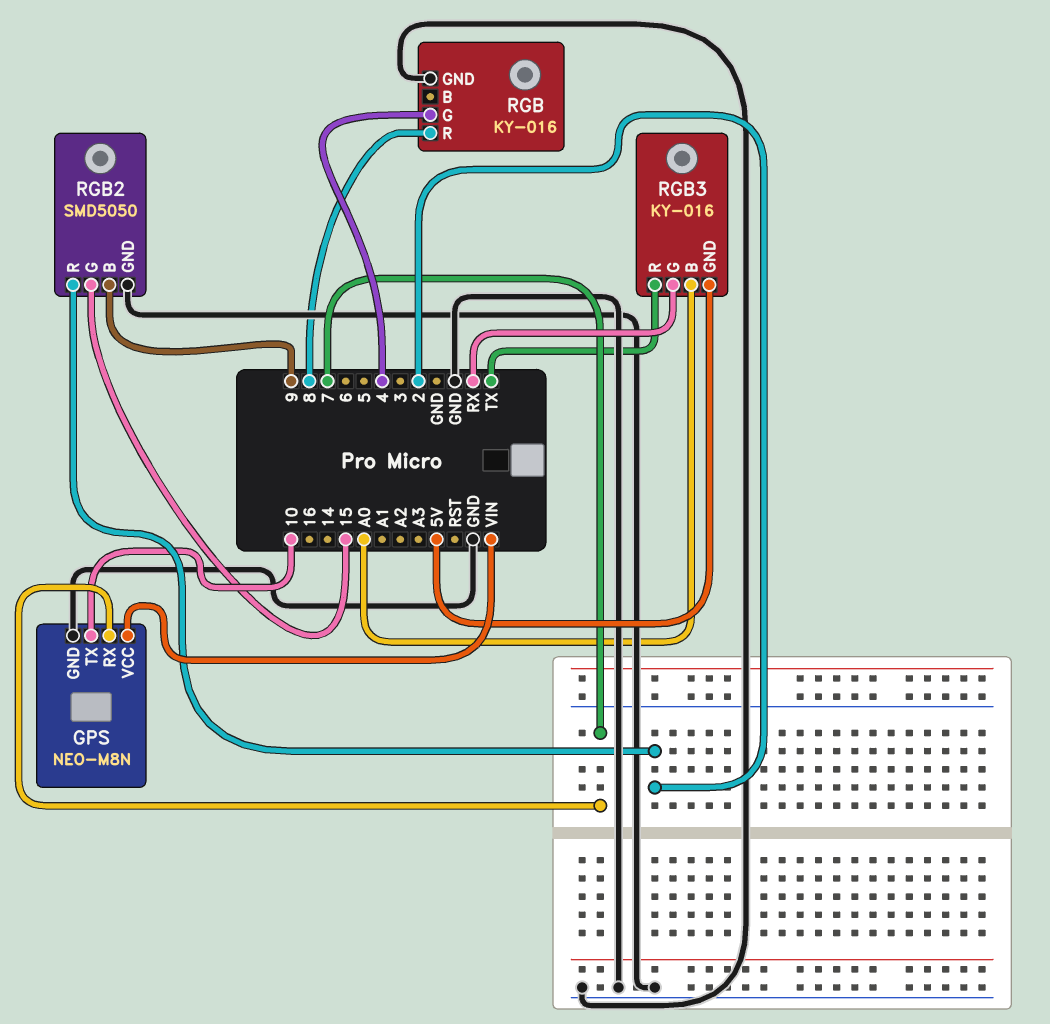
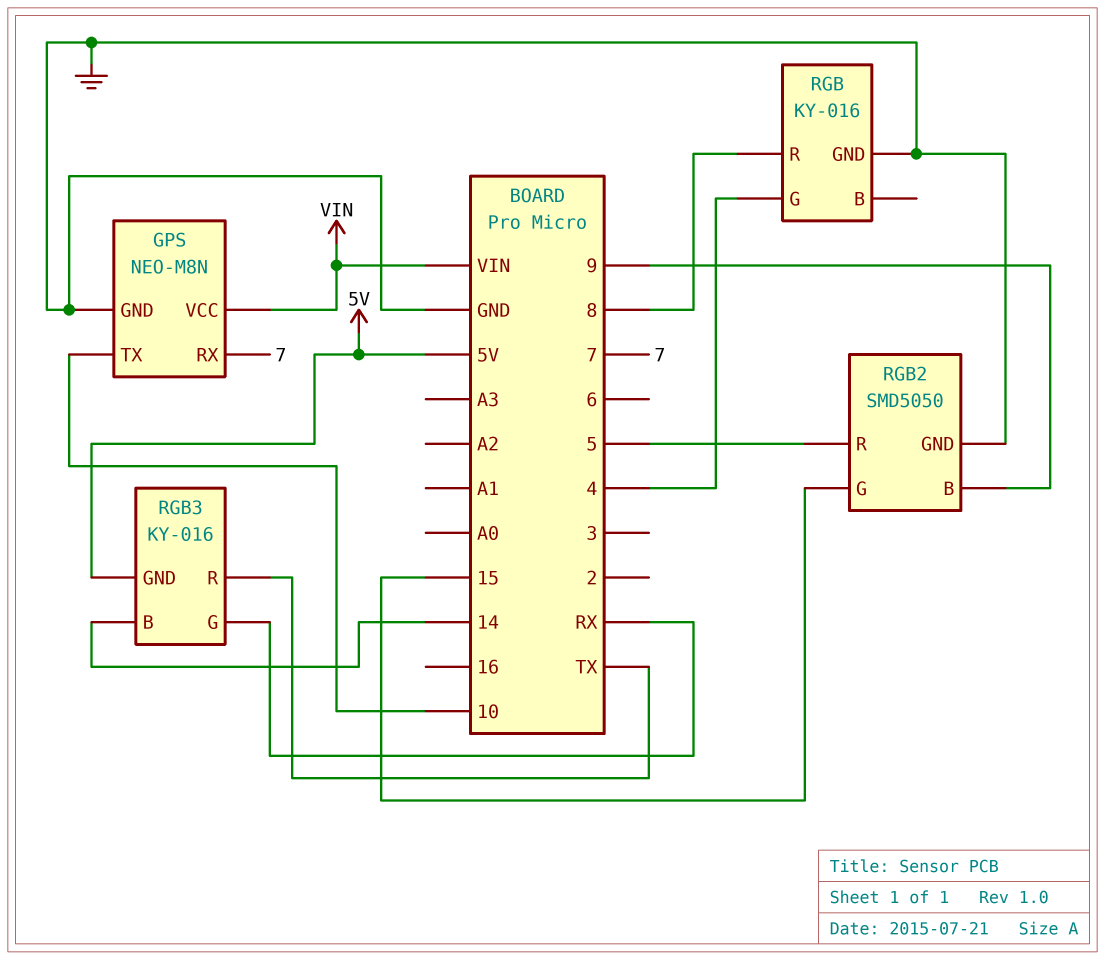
RGB2 pin R: 2 -> 5
RGB3 pin B: A0 -> 14

